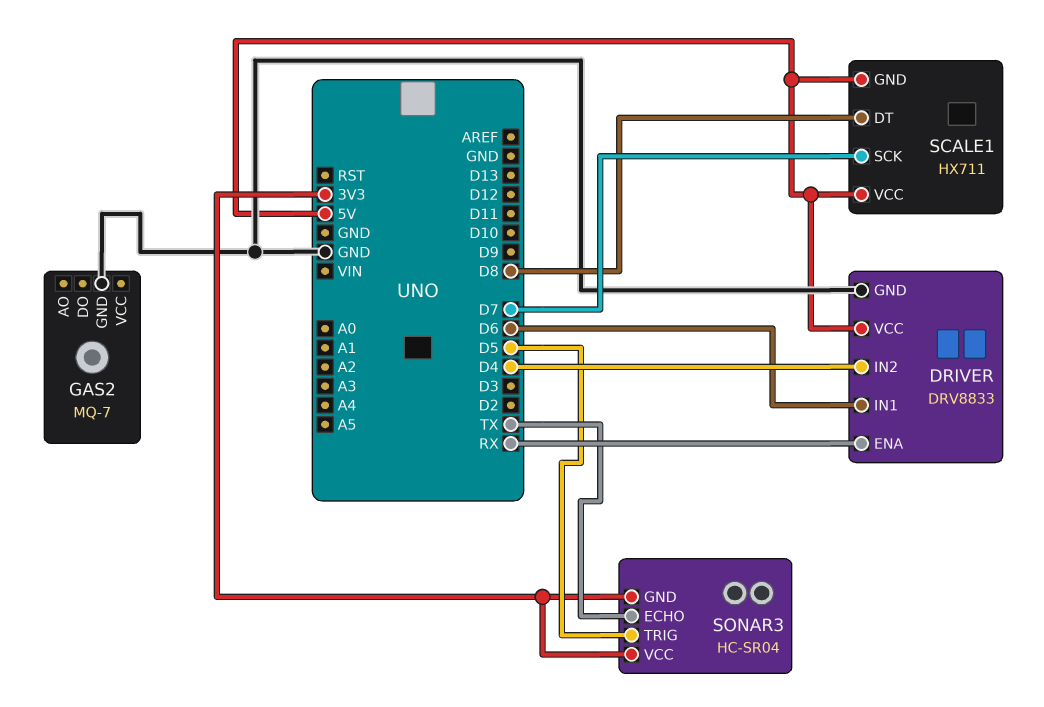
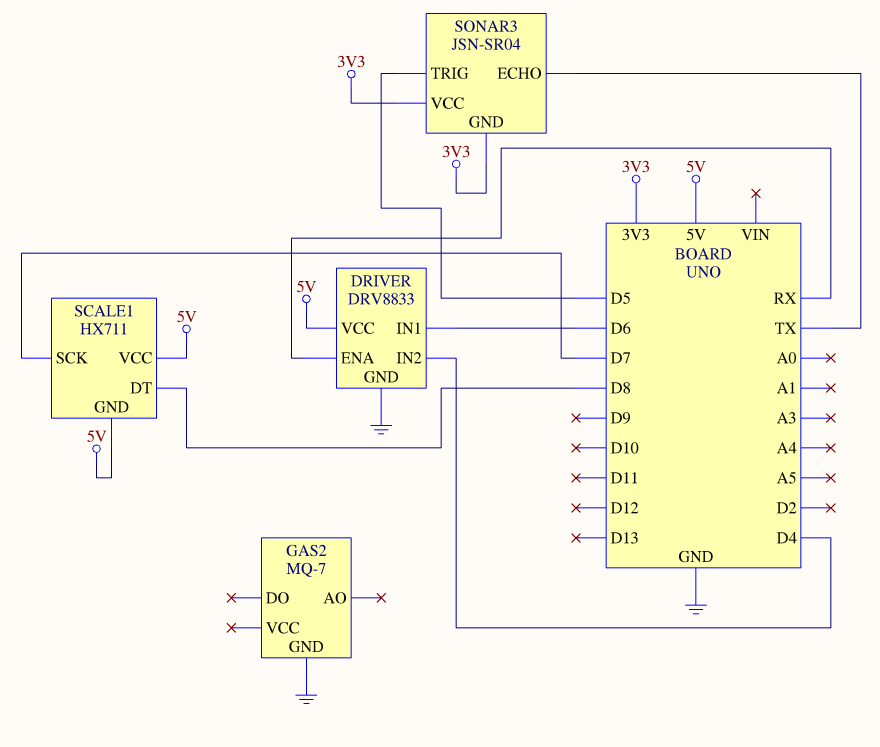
SONAR3: HC-SR04 -> JSN-SR04

